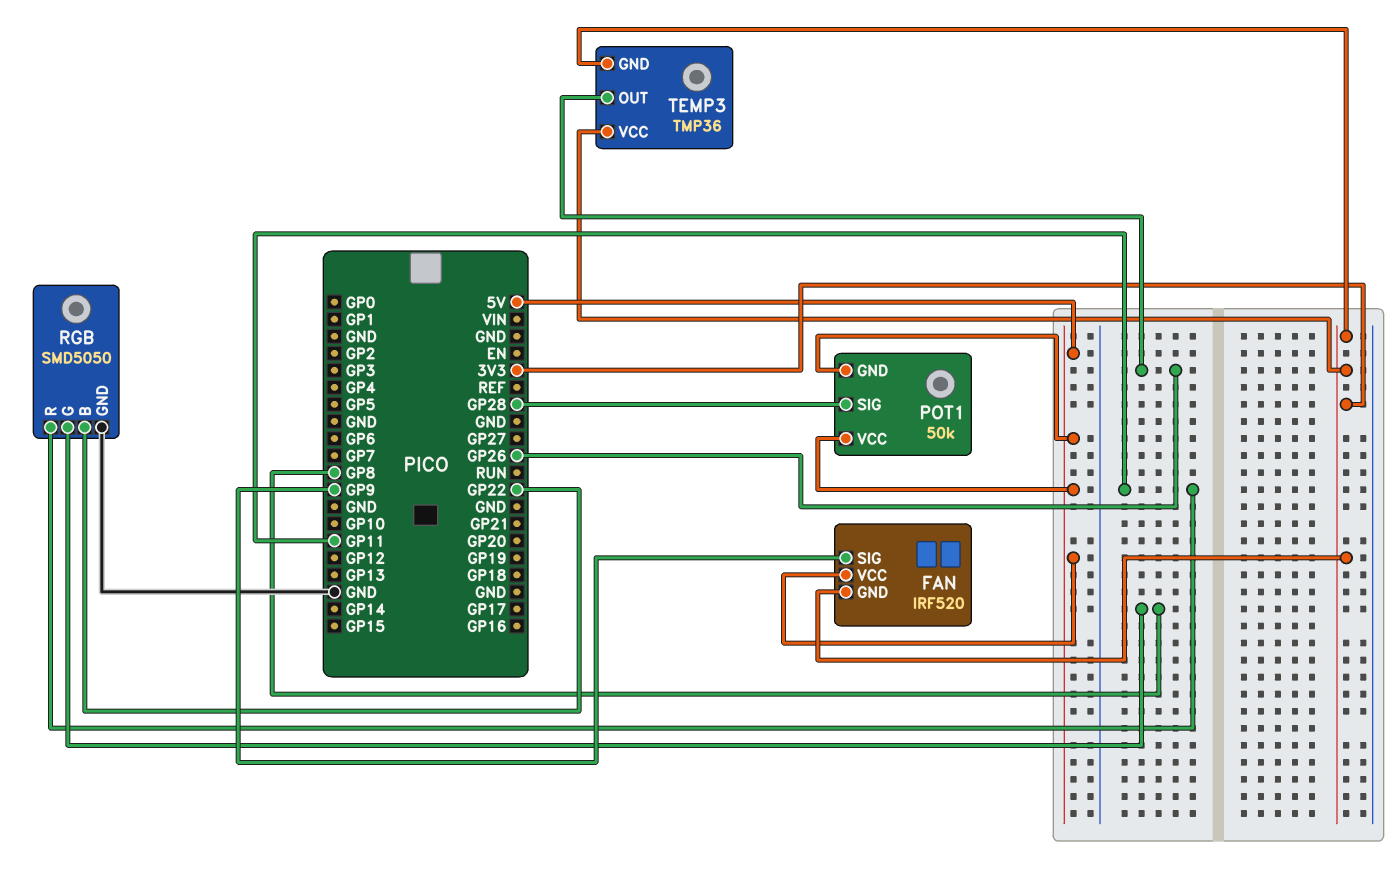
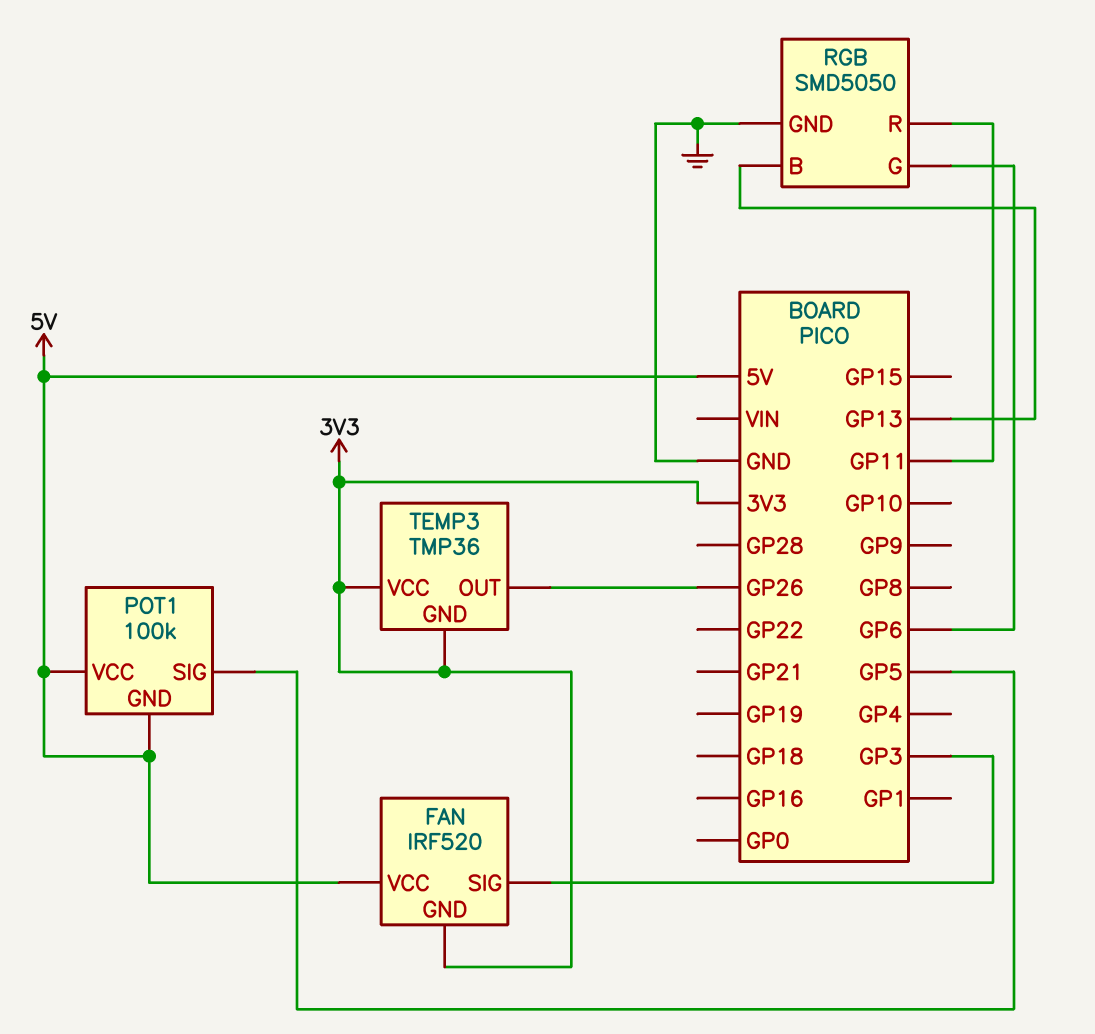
FAN pin SIG: GP9 -> GP3
POT1: 50k -> 100k
POT1 pin SIG: GP28 -> GP5
RGB pin B: GP22 -> GP13
RGB pin G: GP8 -> GP6

